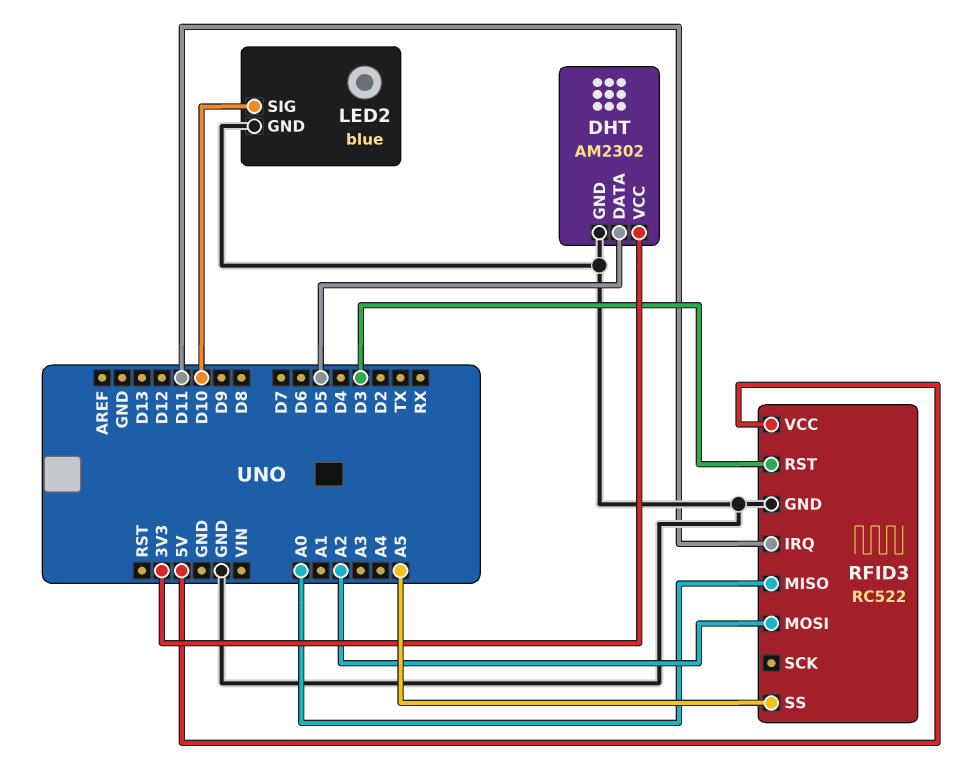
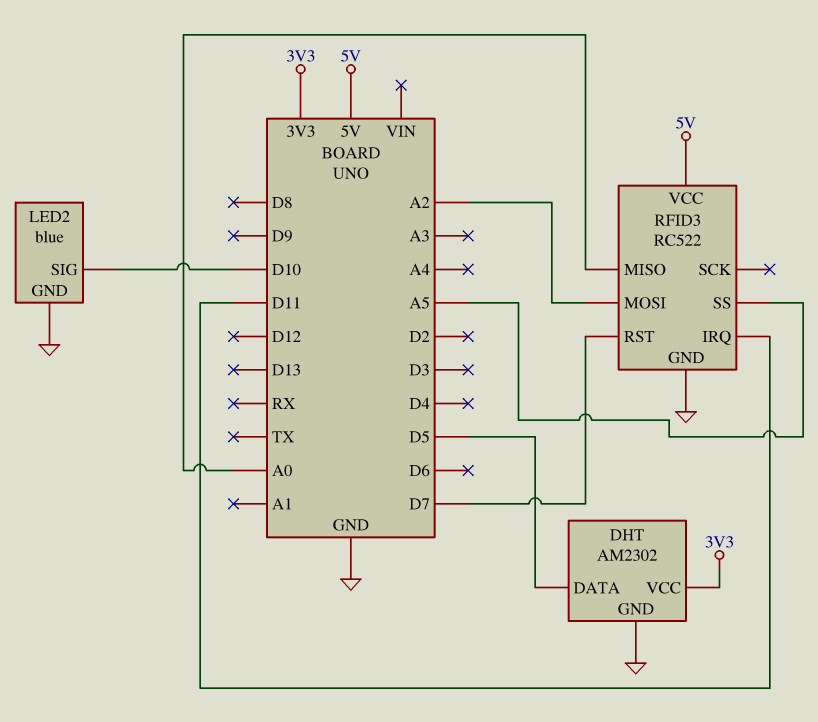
RFID3 pin RST: D3 -> D7

